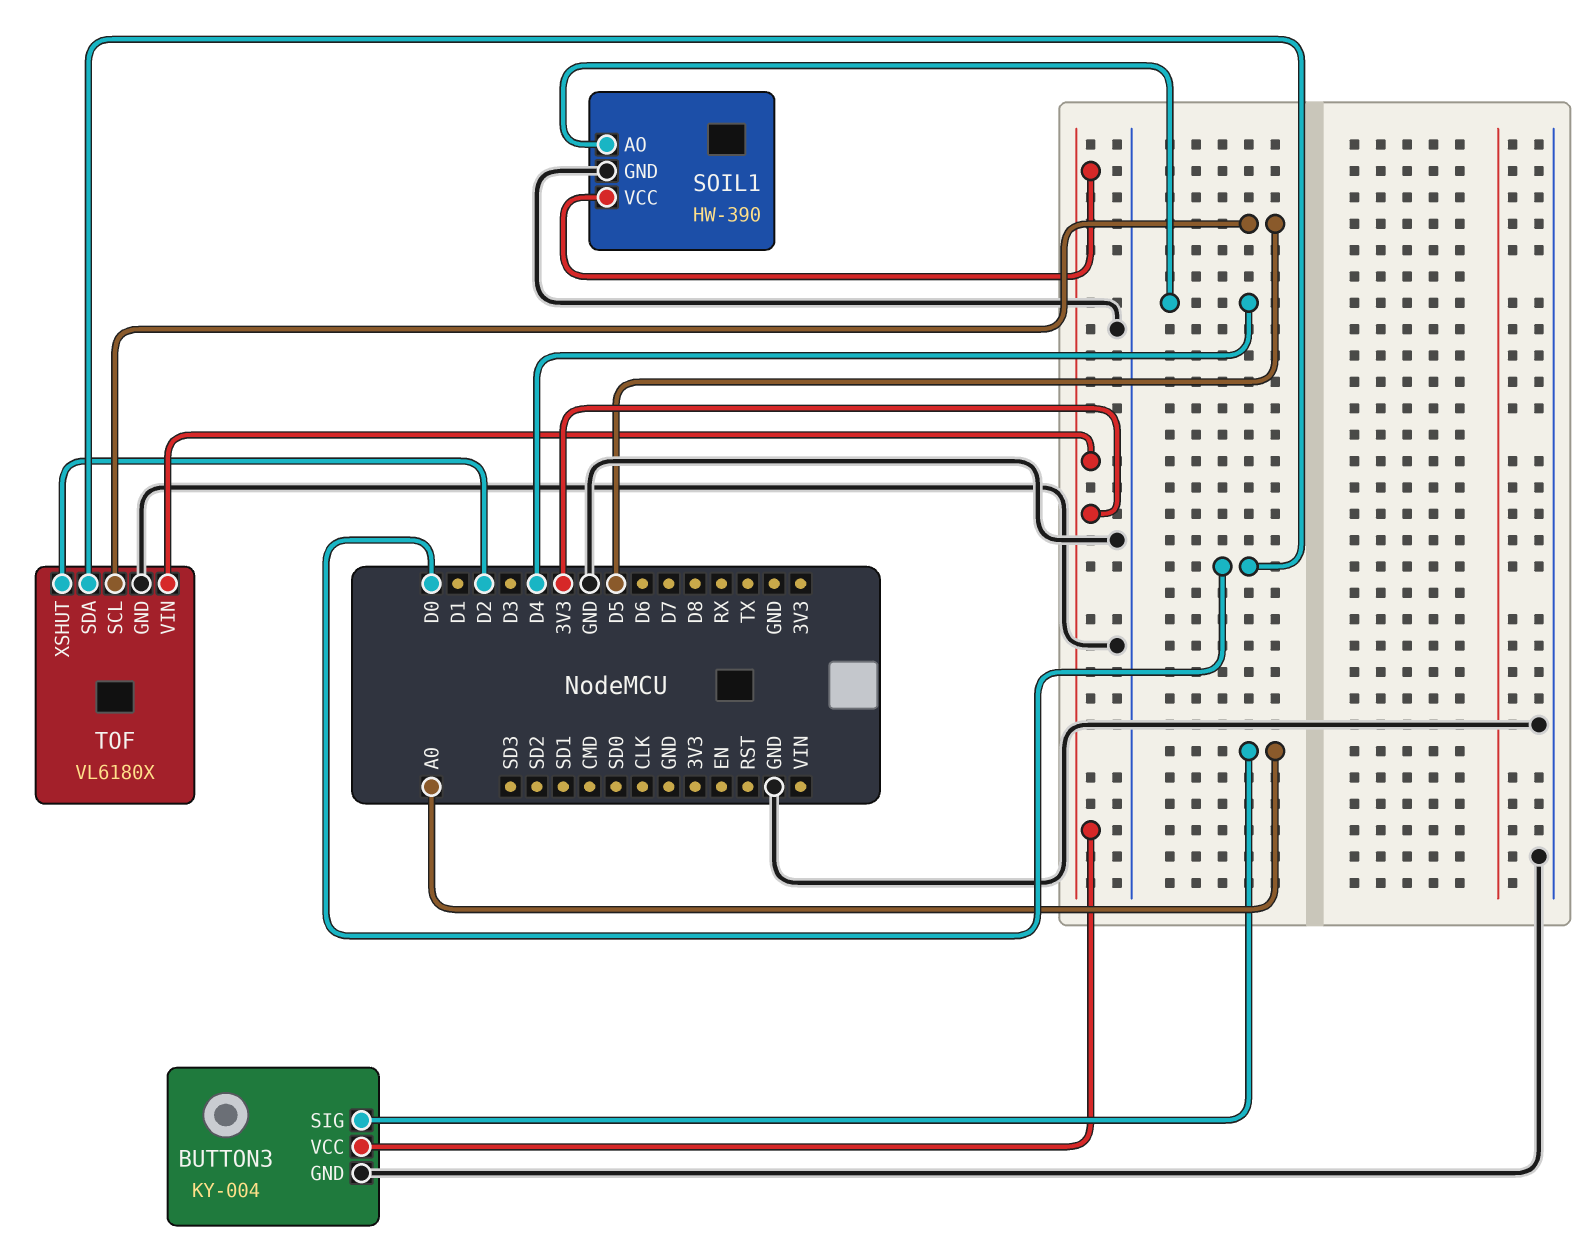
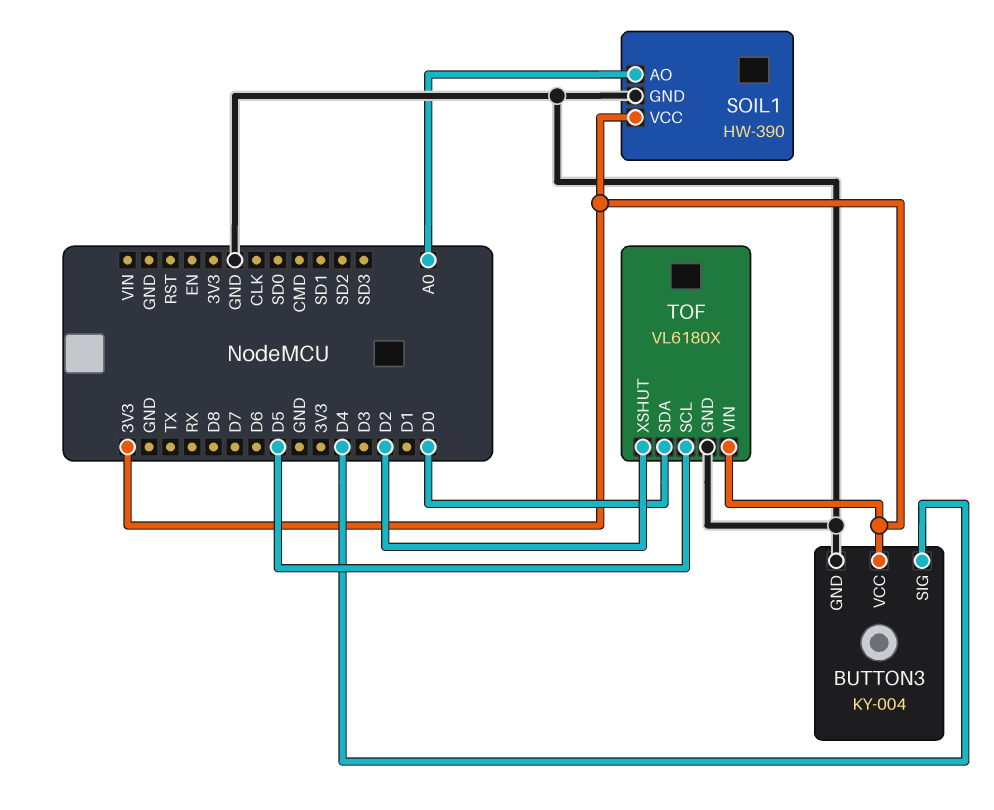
BUTTON3 pin SIG: A0 -> D4
SOIL1 pin AO: D4 -> A0

